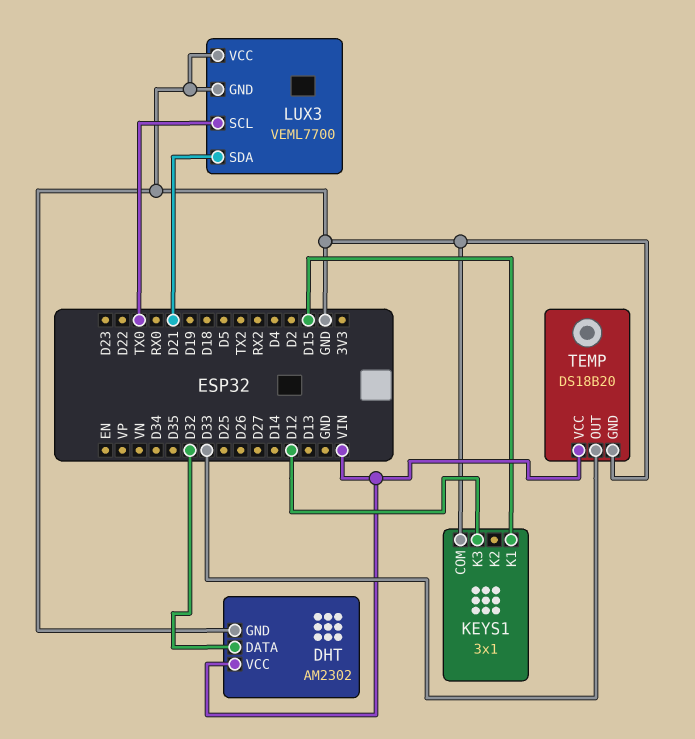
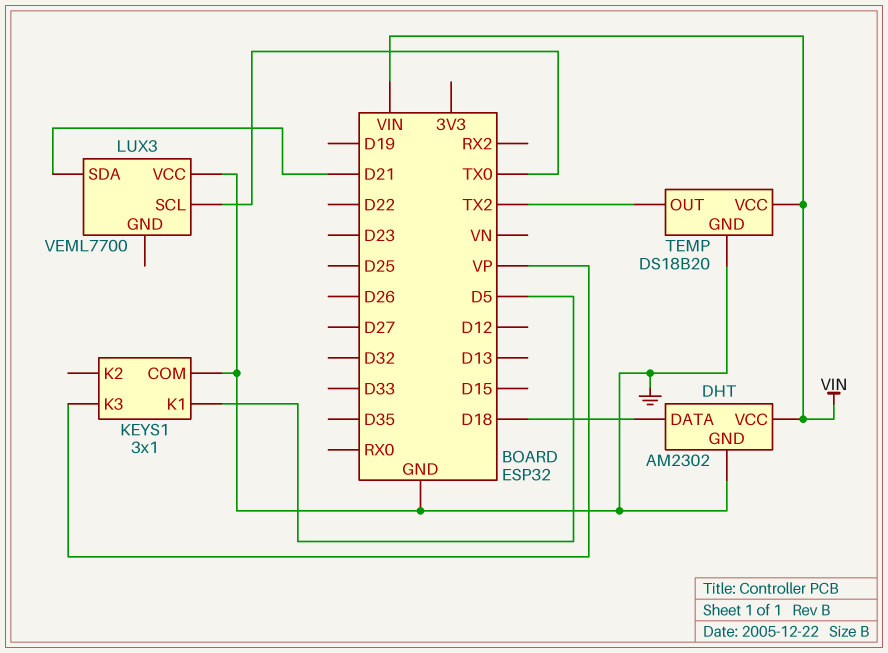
DHT pin DATA: D32 -> D18
KEYS1 pin K1: D15 -> D5
KEYS1 pin K3: D12 -> VP
LUX3 pin GND: GND -> none
TEMP pin OUT: D33 -> TX2

